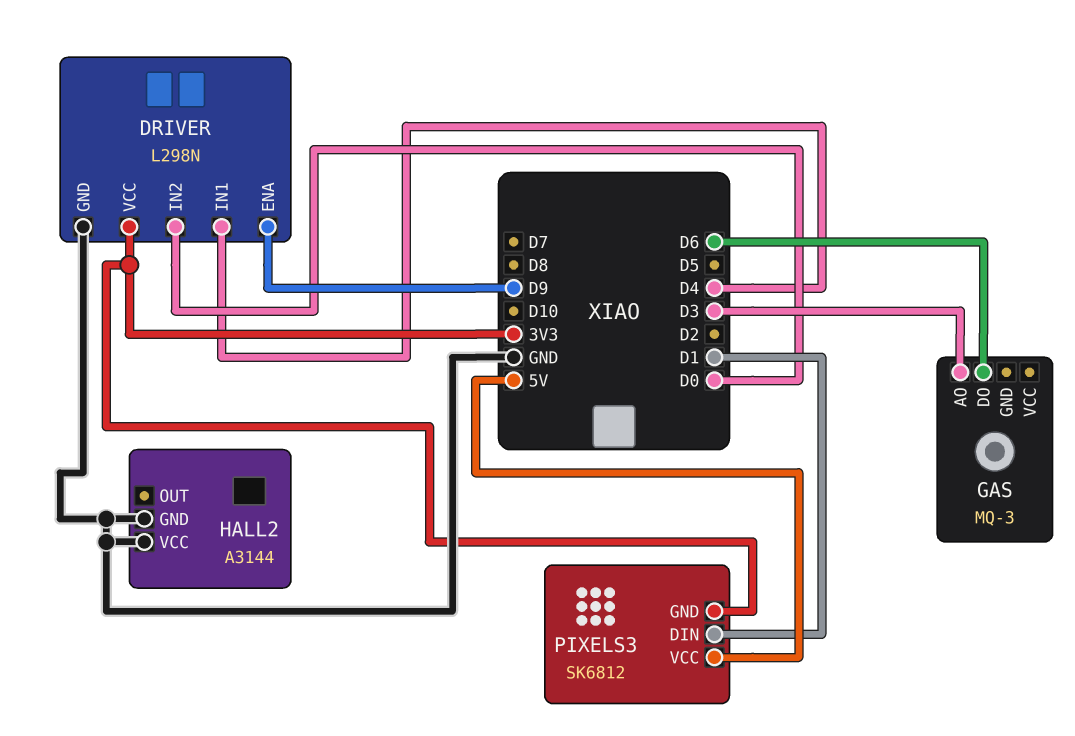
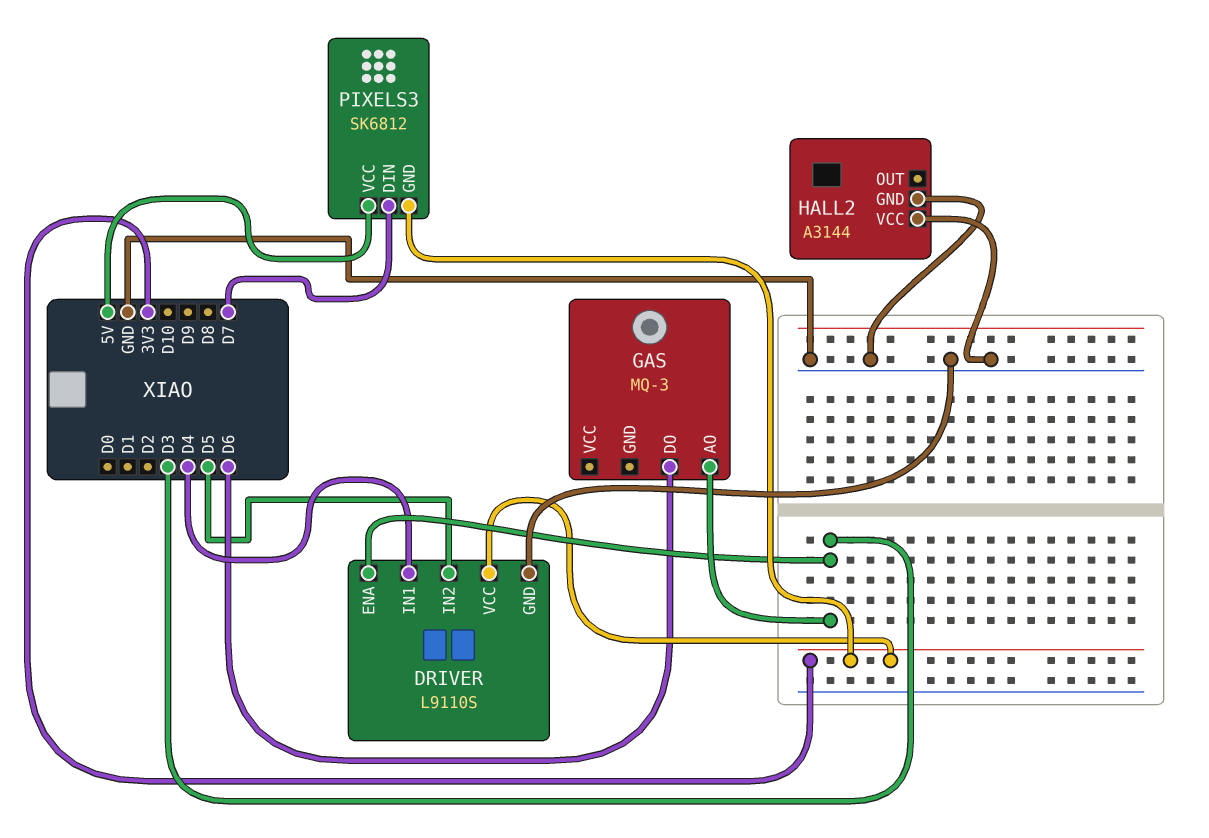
DRIVER: L298N -> L9110S
DRIVER pin ENA: D9 -> D3
DRIVER pin IN2: D0 -> D5
PIXELS3 pin DIN: D1 -> D7

